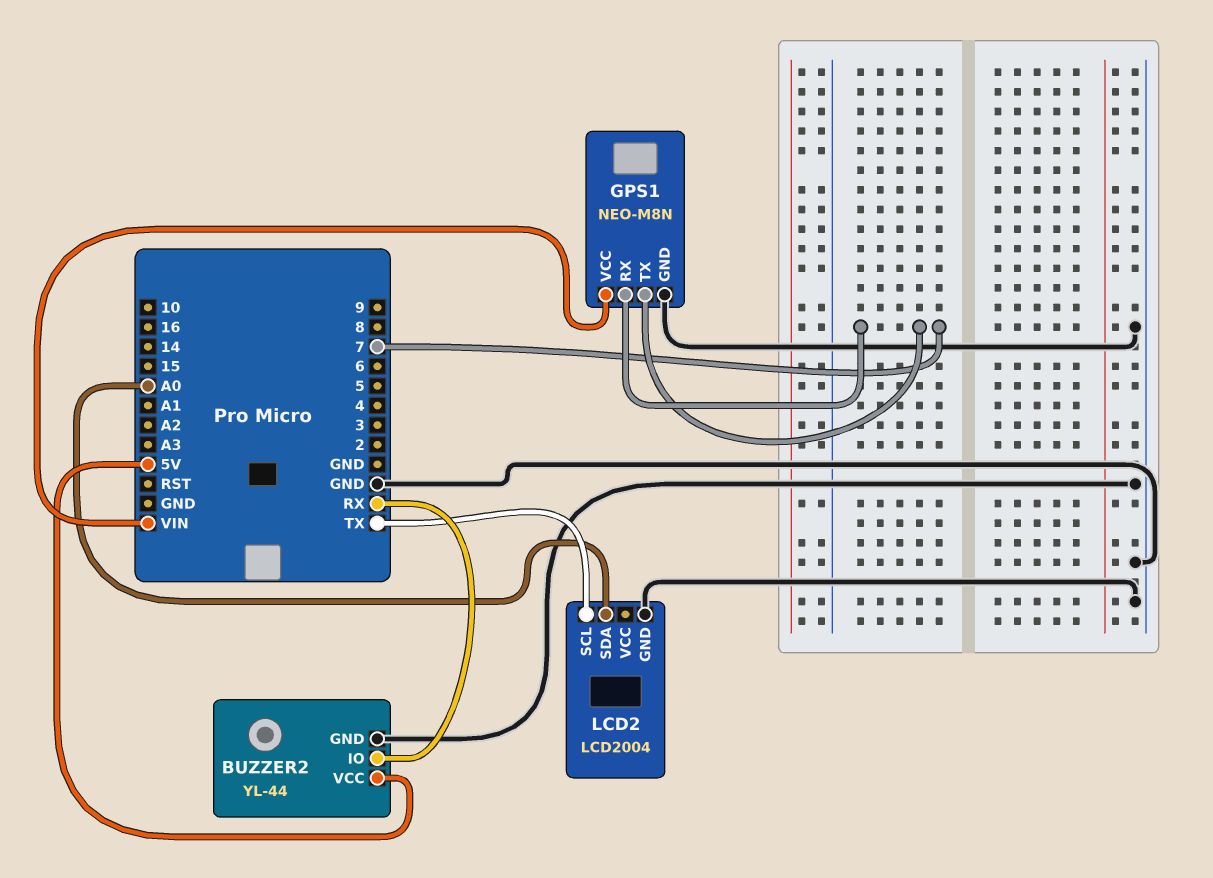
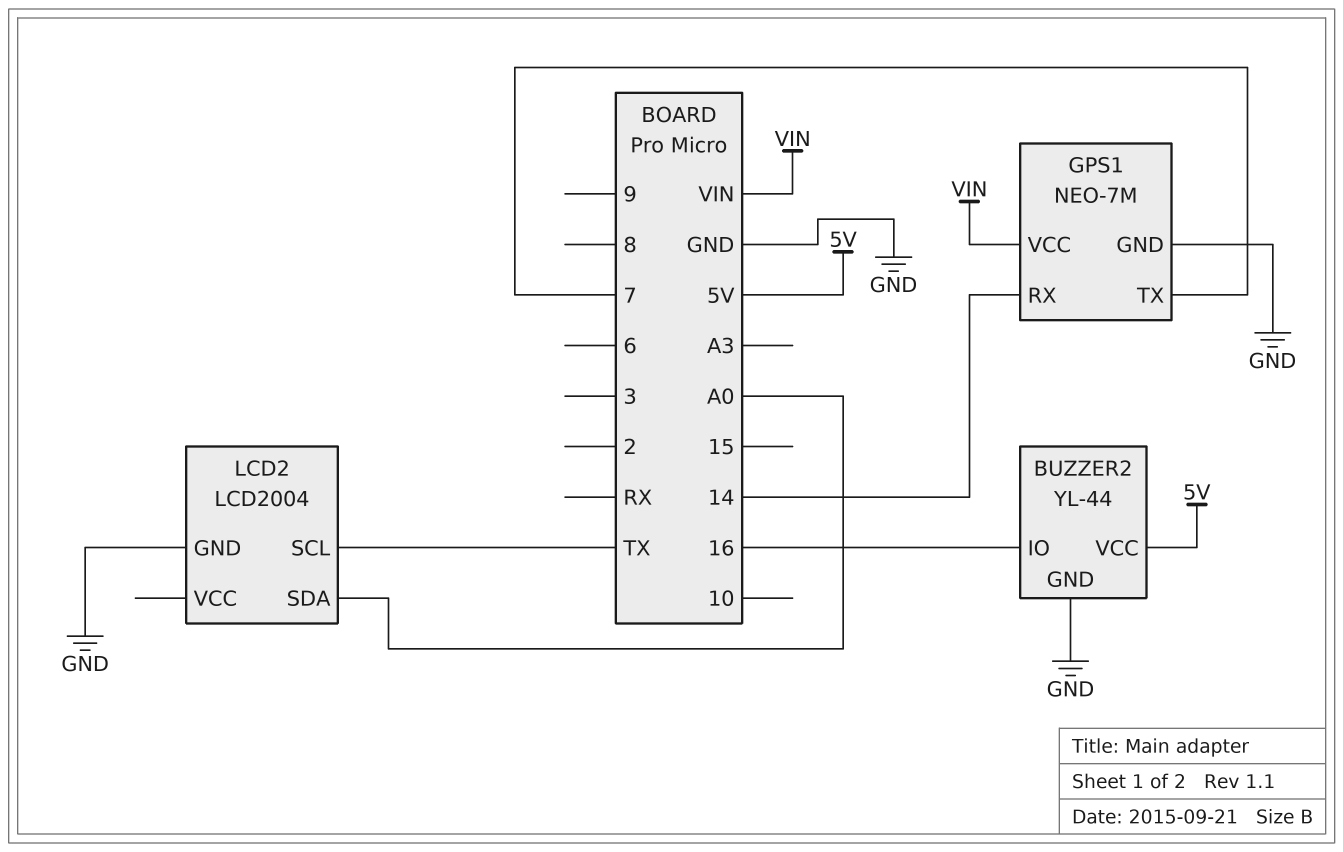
BUZZER2 pin IO: RX -> 16
GPS1: NEO-M8N -> NEO-7M
GPS1 pin RX: 7 -> 14

